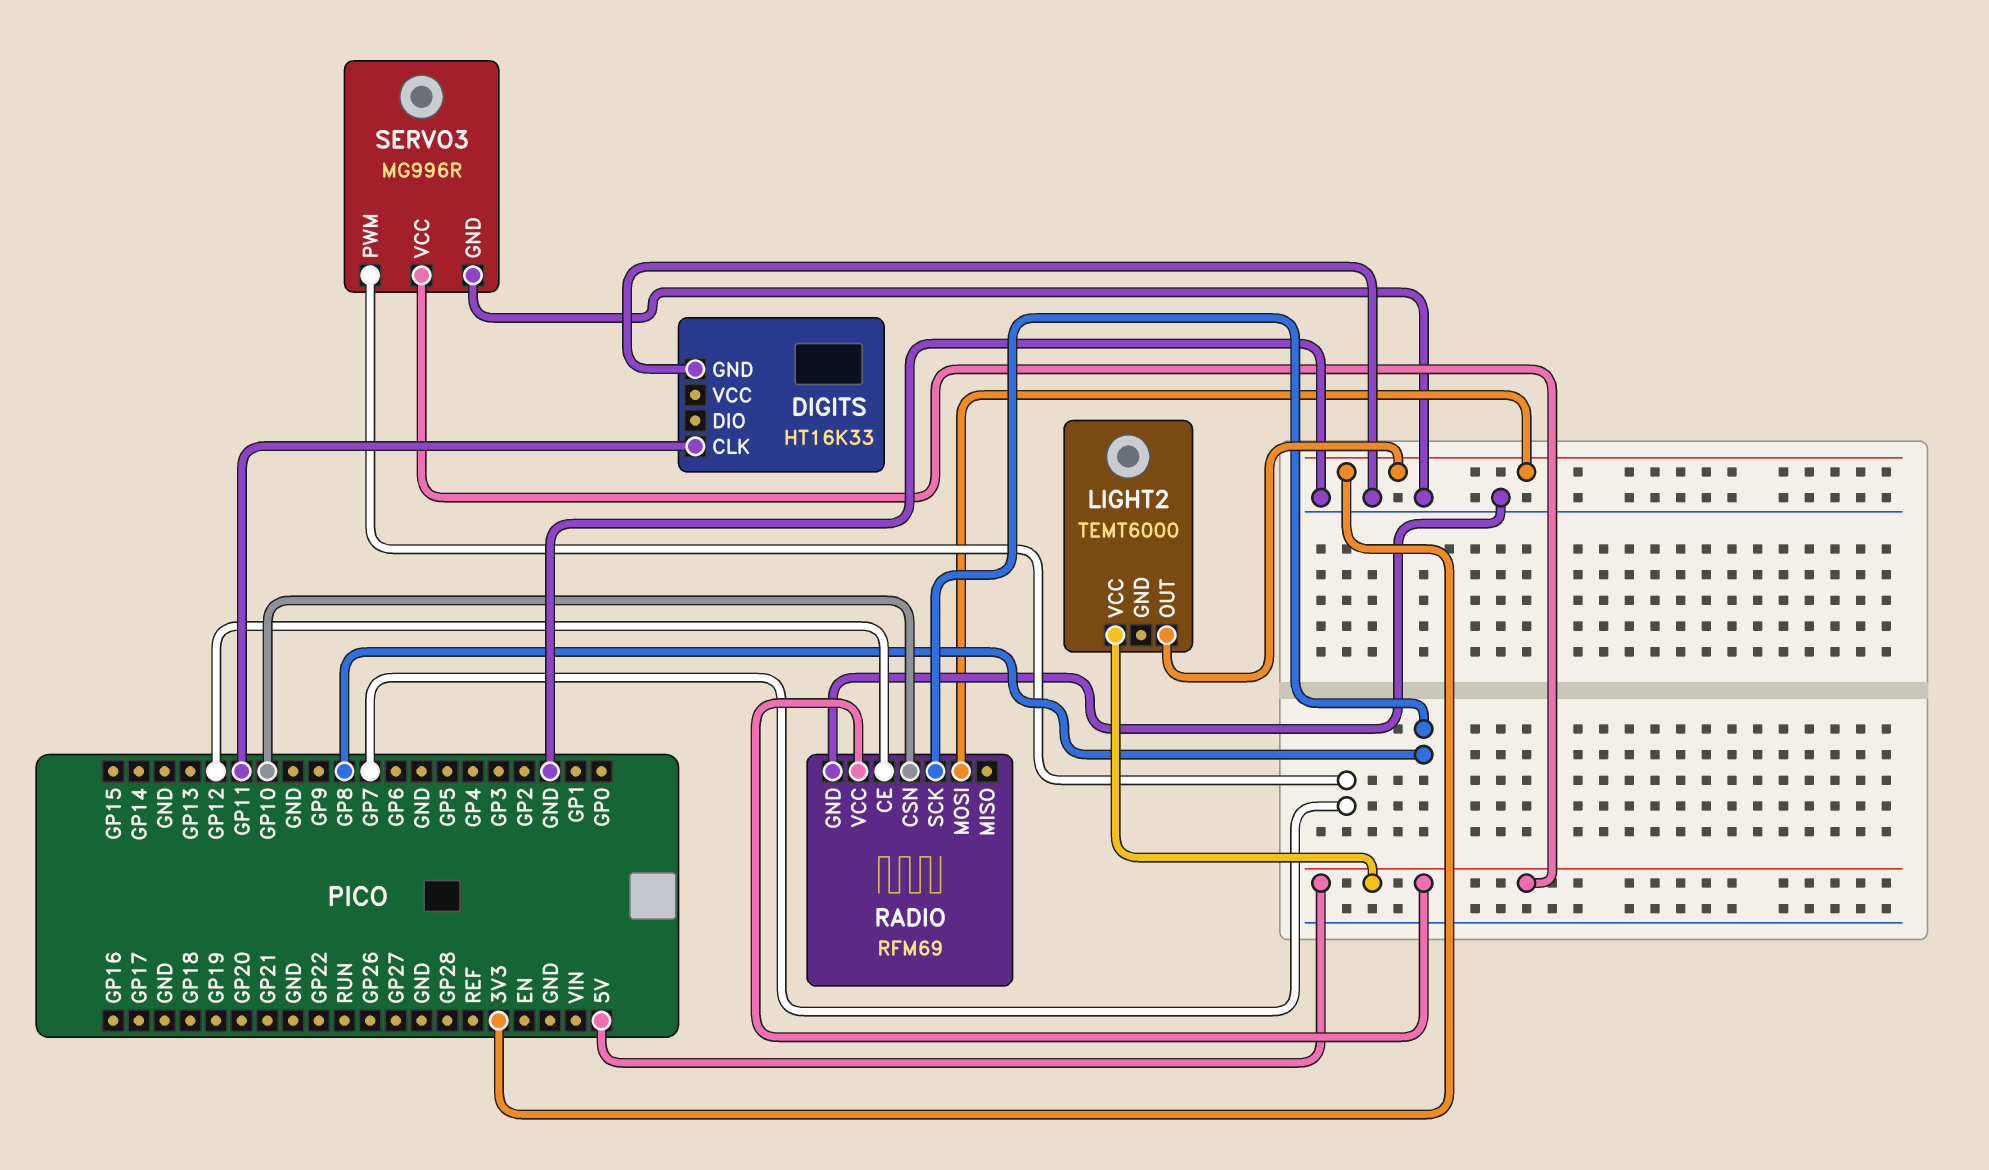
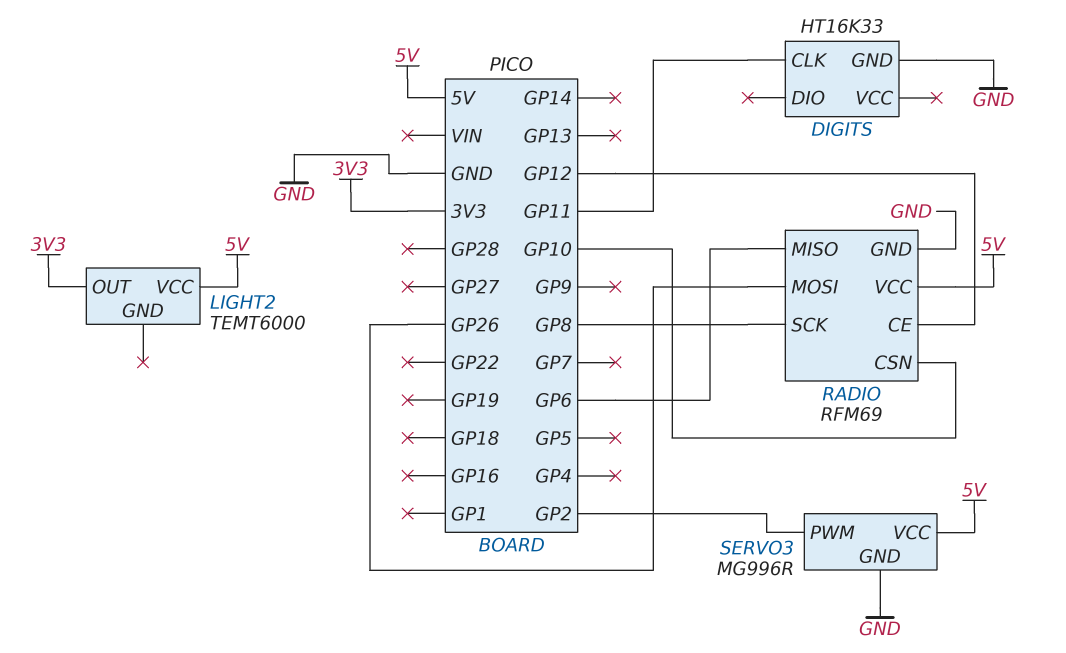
RADIO pin MISO: none -> GP6
RADIO pin MOSI: 3V3 -> GP26
SERVO3 pin PWM: GP7 -> GP2

